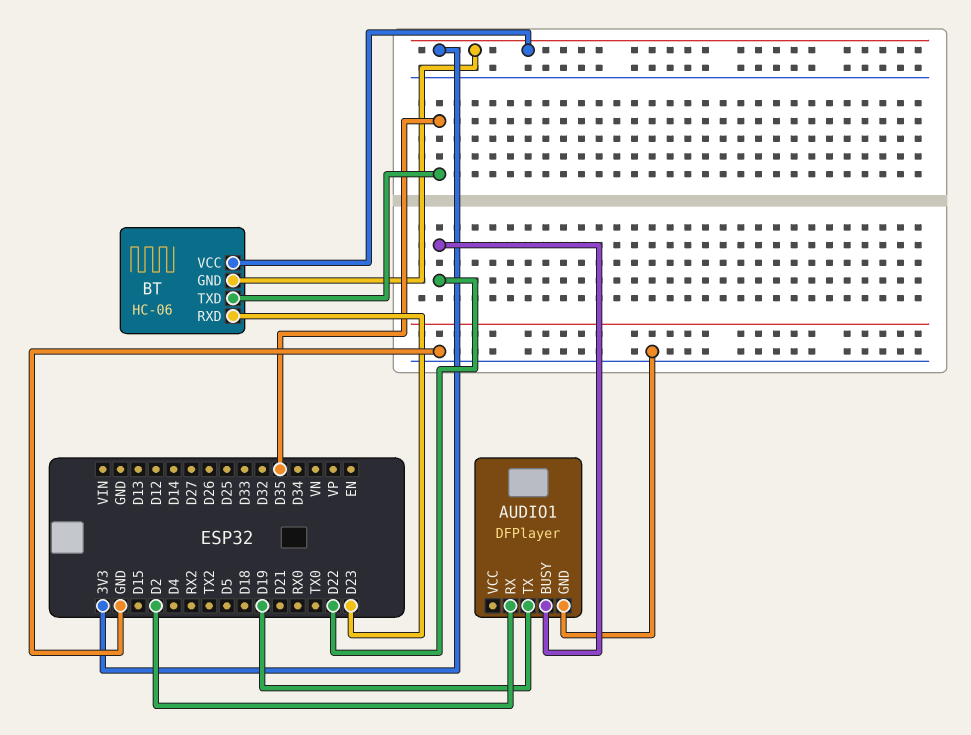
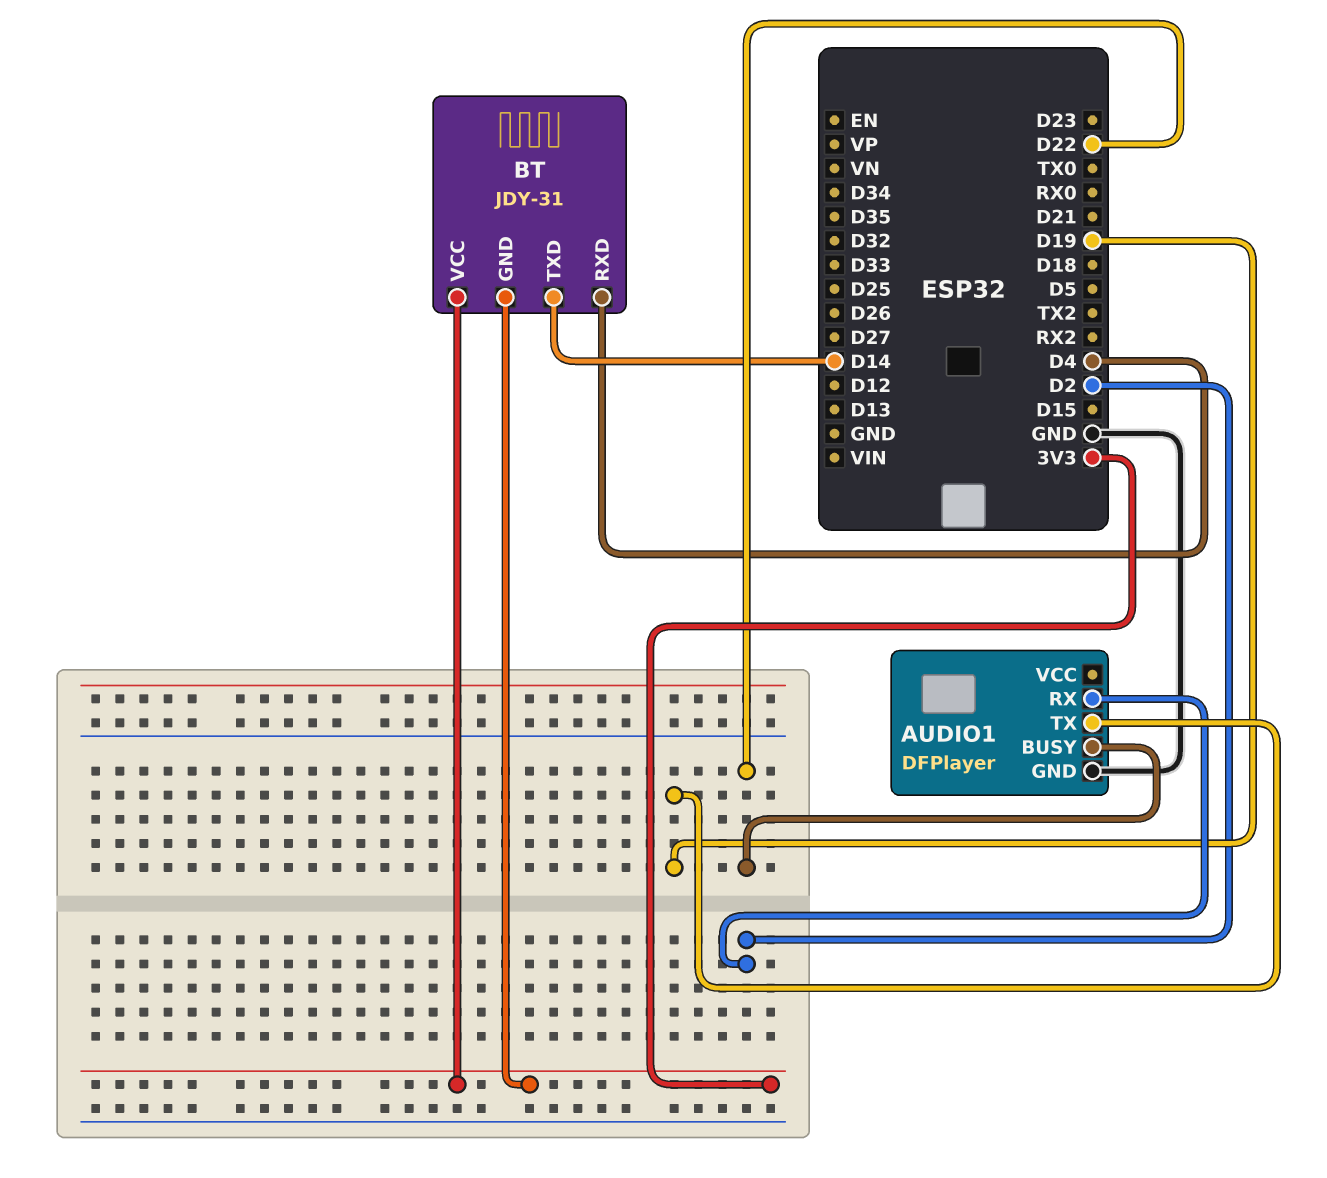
BT: HC-06 -> JDY-31
BT pin RXD: D23 -> D4
BT pin TXD: D35 -> D14

